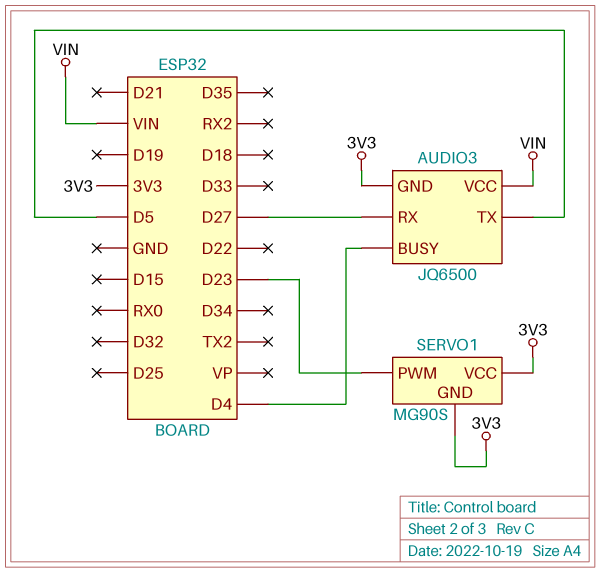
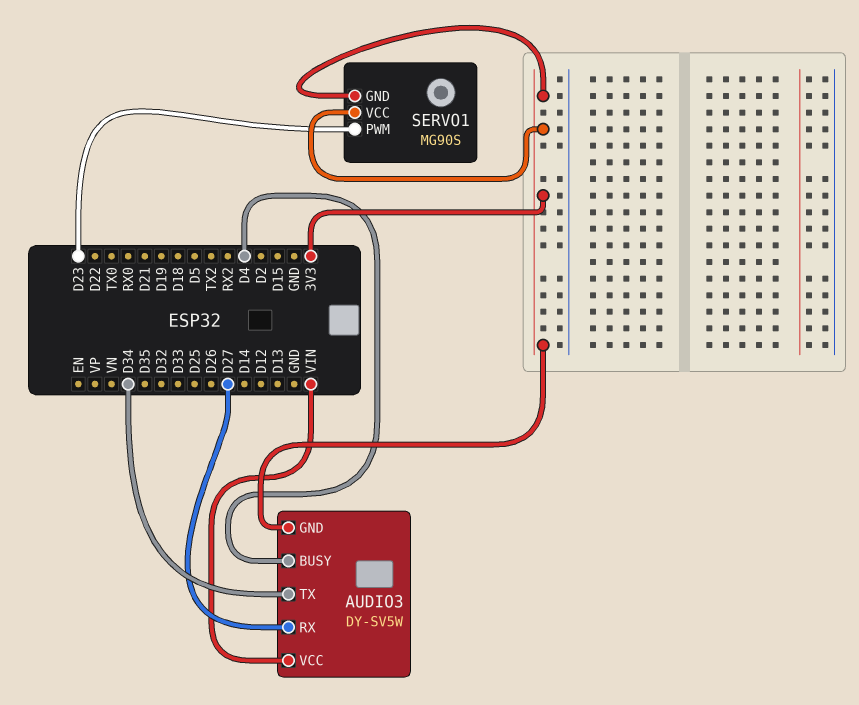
AUDIO3: JQ6500 -> DY-SV5W
AUDIO3 pin TX: D5 -> D34

